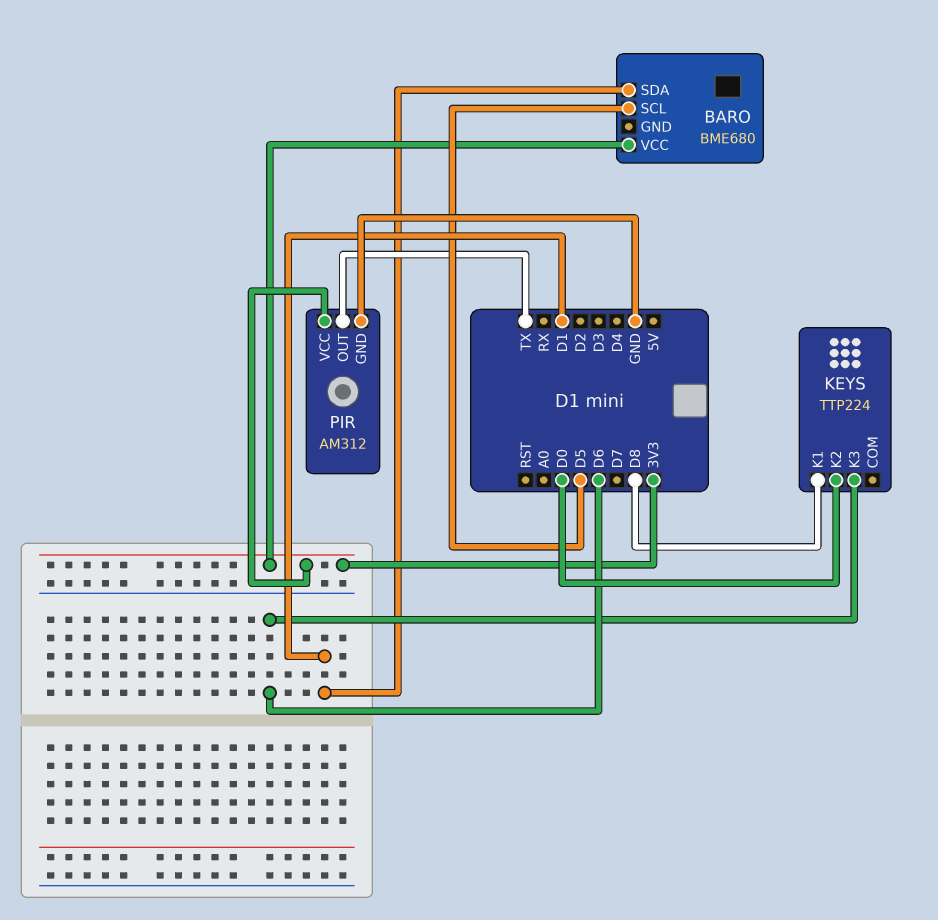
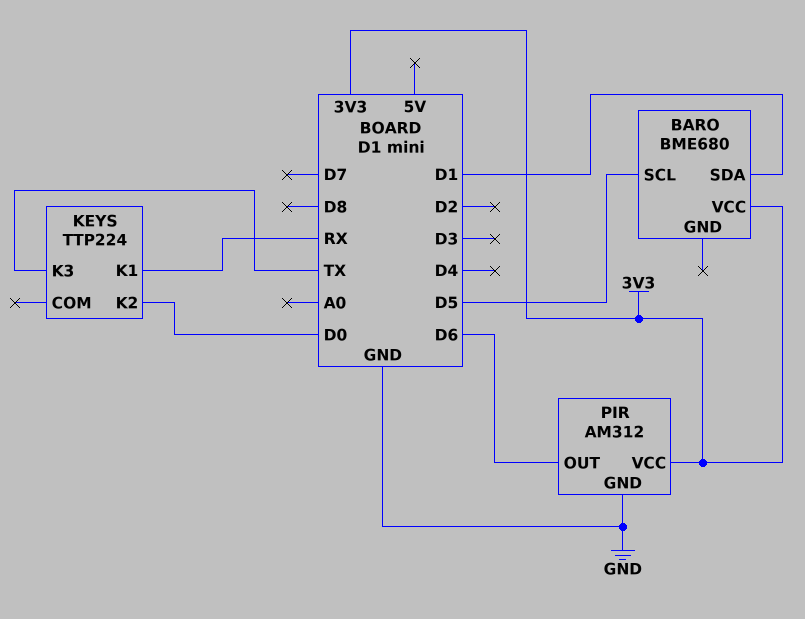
KEYS pin K1: D8 -> RX
KEYS pin K3: D6 -> TX
PIR pin OUT: TX -> D6

